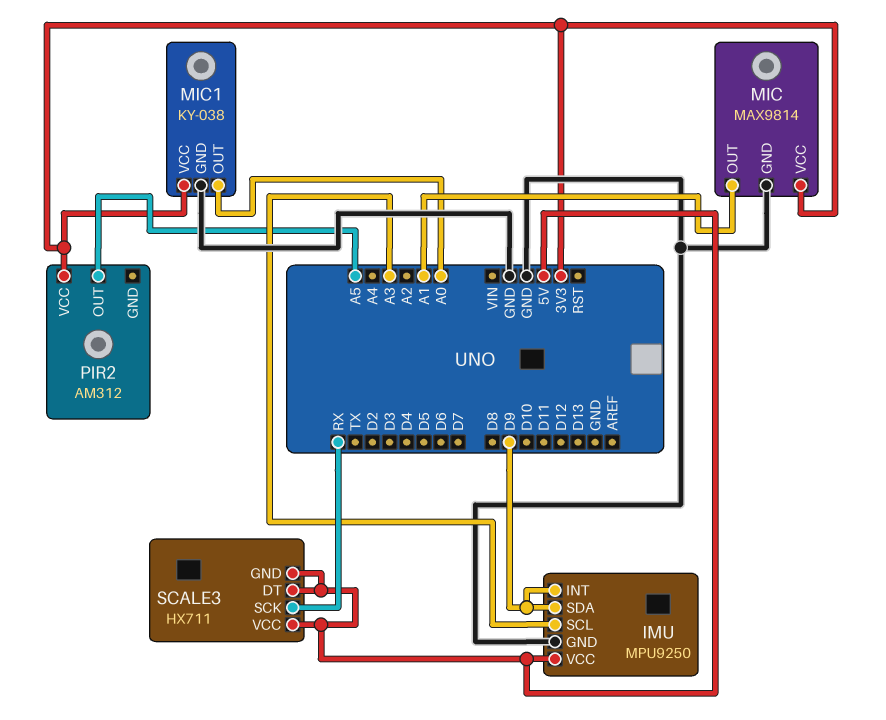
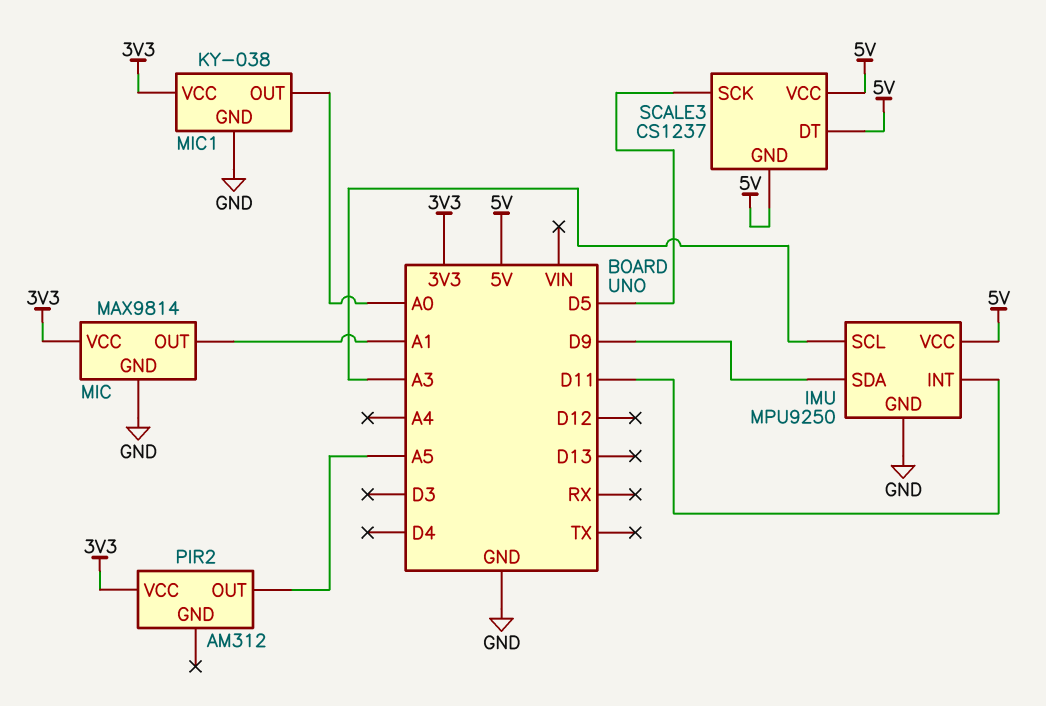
IMU pin INT: D9 -> D11
SCALE3: HX711 -> CS1237
SCALE3 pin SCK: RX -> D5

